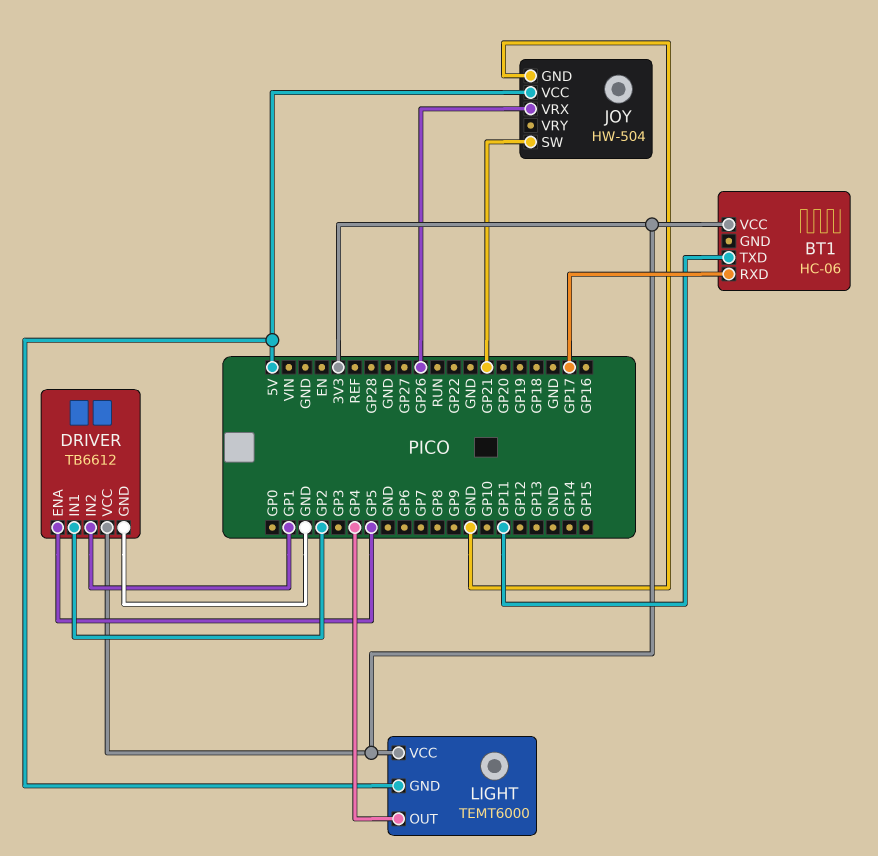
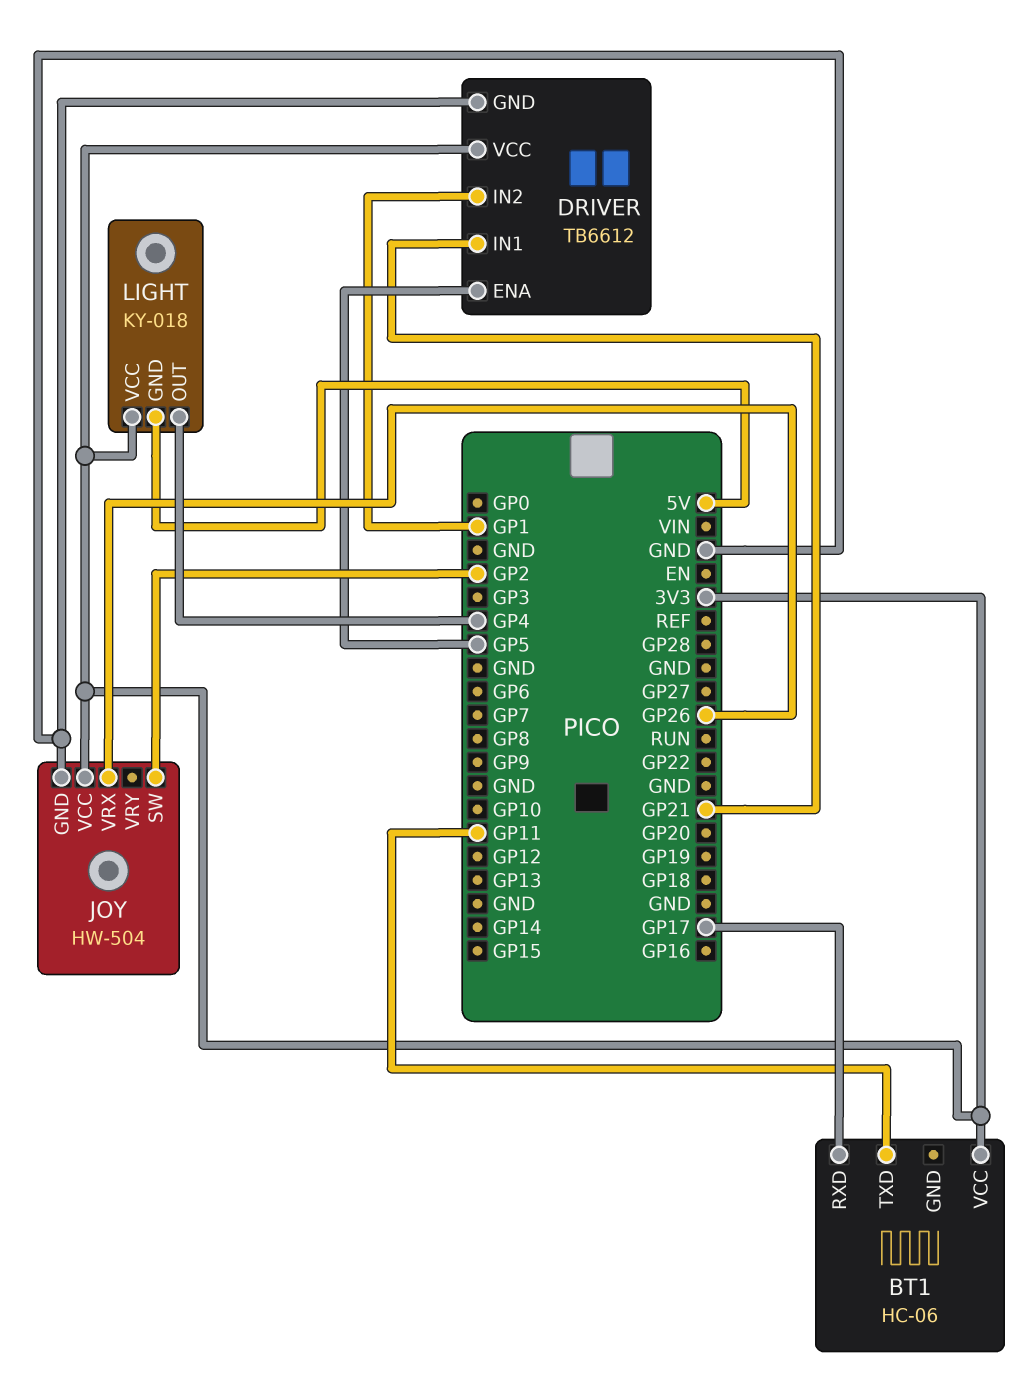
DRIVER pin IN1: GP2 -> GP21
JOY pin SW: GP21 -> GP2
JOY pin VCC: 5V -> 3V3
LIGHT: TEMT6000 -> KY-018

